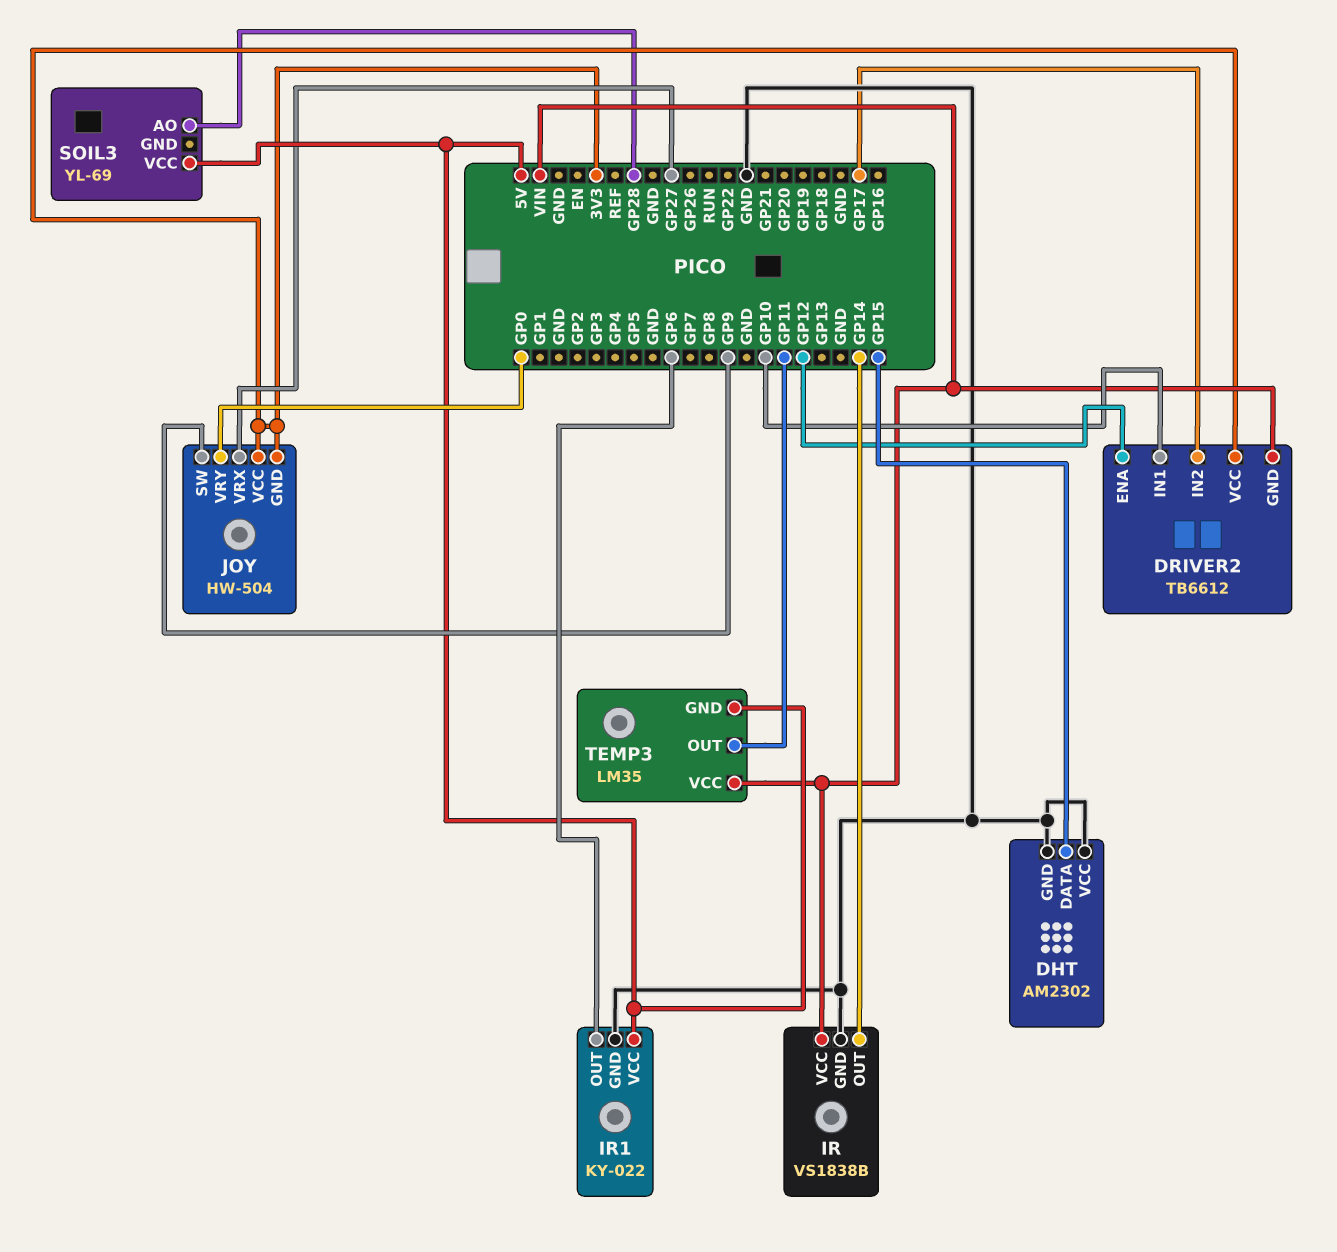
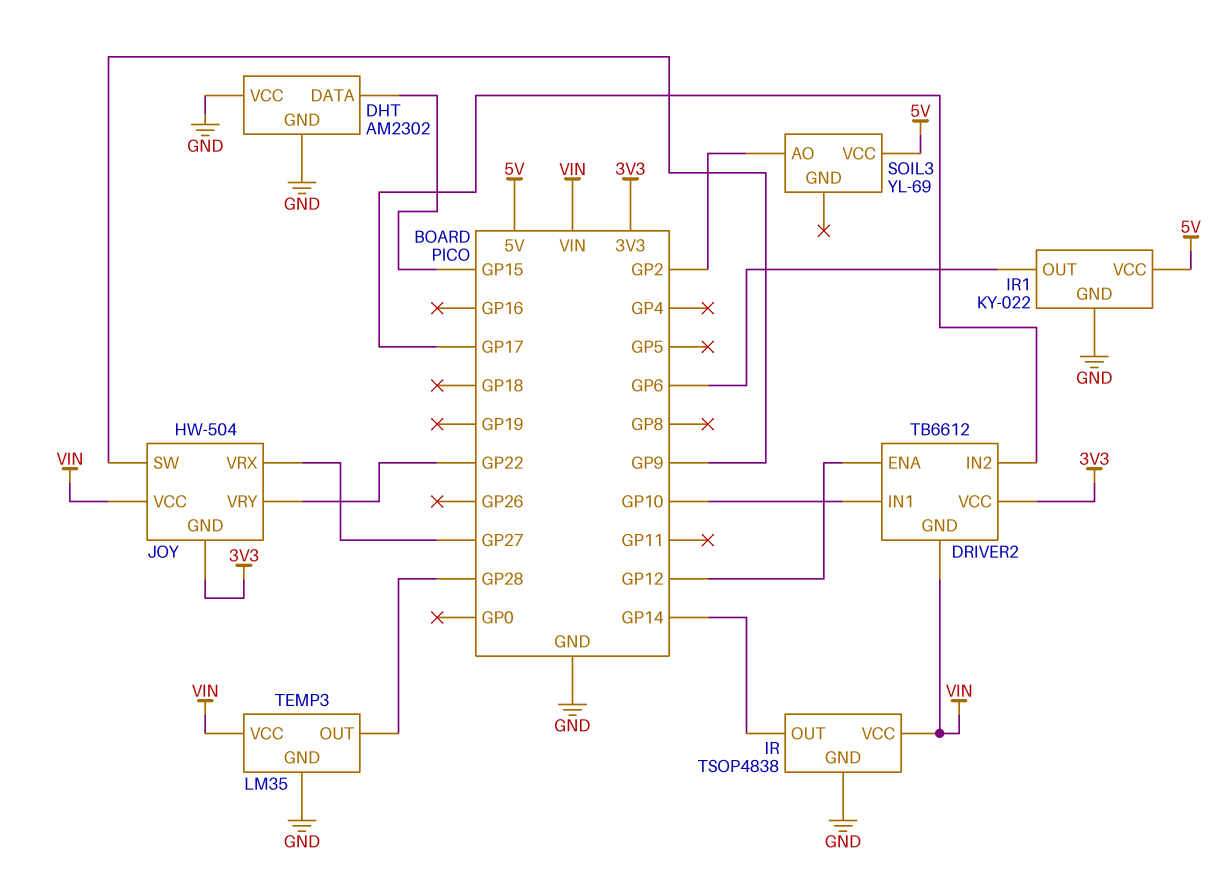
IR: VS1838B -> TSOP4838
JOY pin VCC: 3V3 -> VIN
JOY pin VRY: GP0 -> GP22
SOIL3 pin AO: GP28 -> GP2
TEMP3 pin GND: 5V -> GND
TEMP3 pin OUT: GP11 -> GP28

